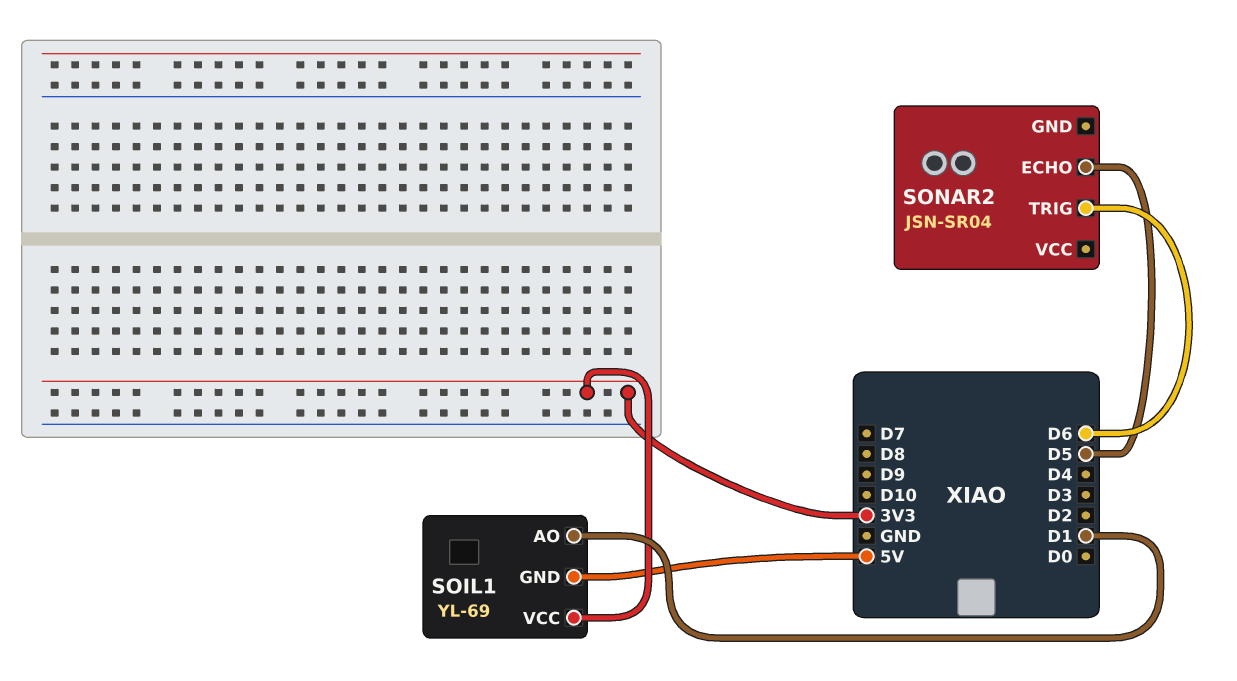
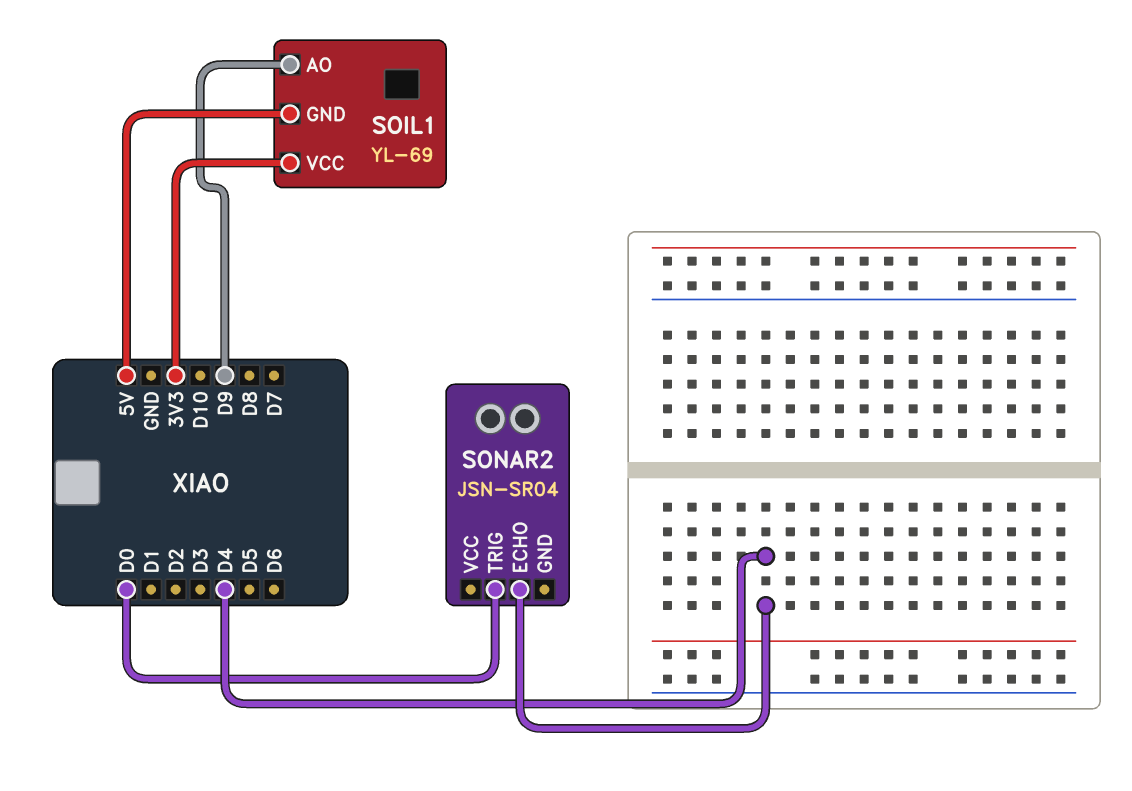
SOIL1 pin AO: D1 -> D9
SONAR2 pin ECHO: D5 -> D4
SONAR2 pin TRIG: D6 -> D0

